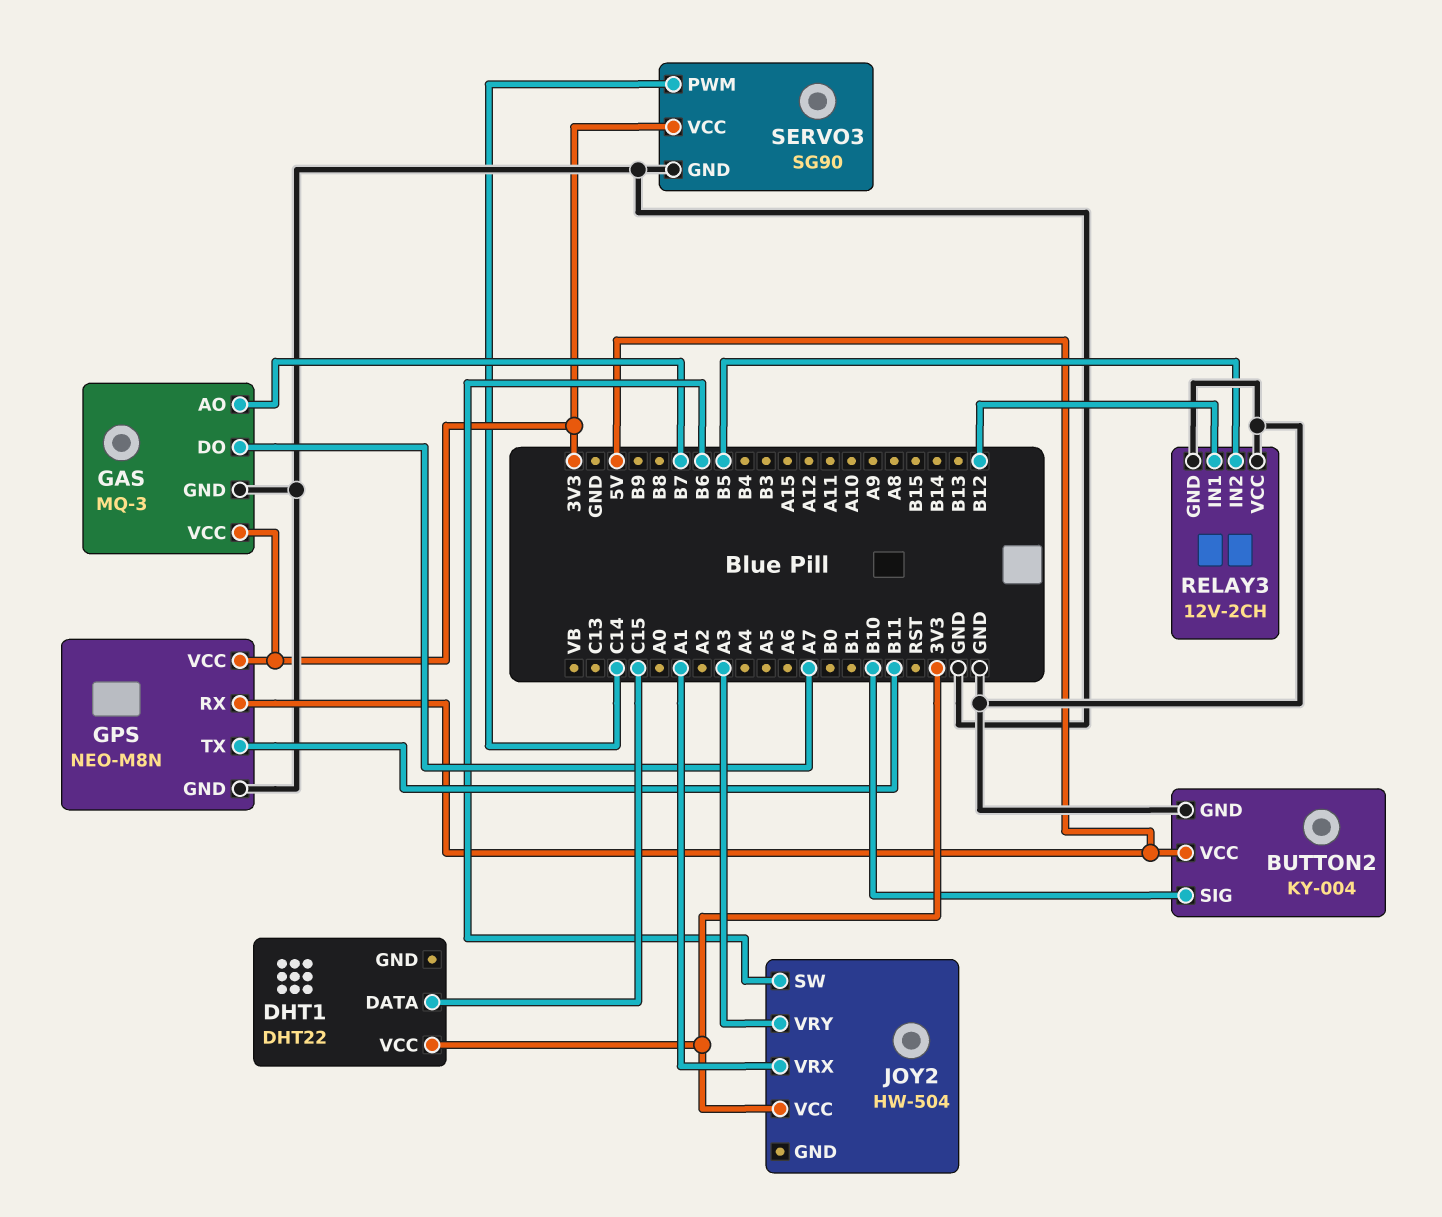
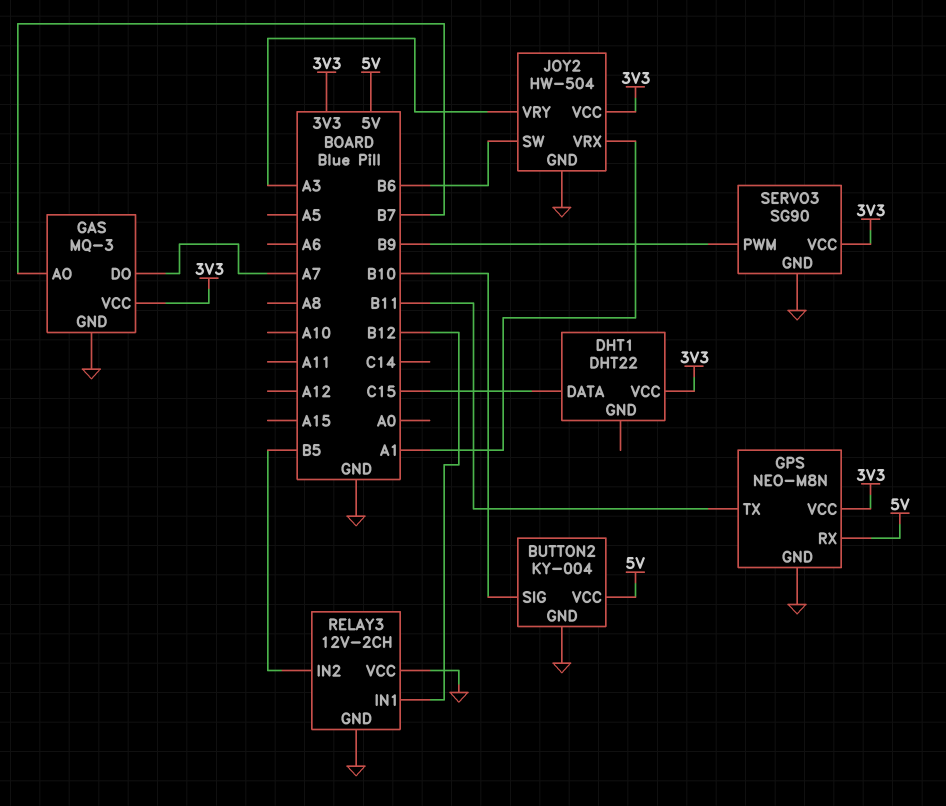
JOY2 pin GND: none -> GND
SERVO3 pin PWM: C14 -> B9

